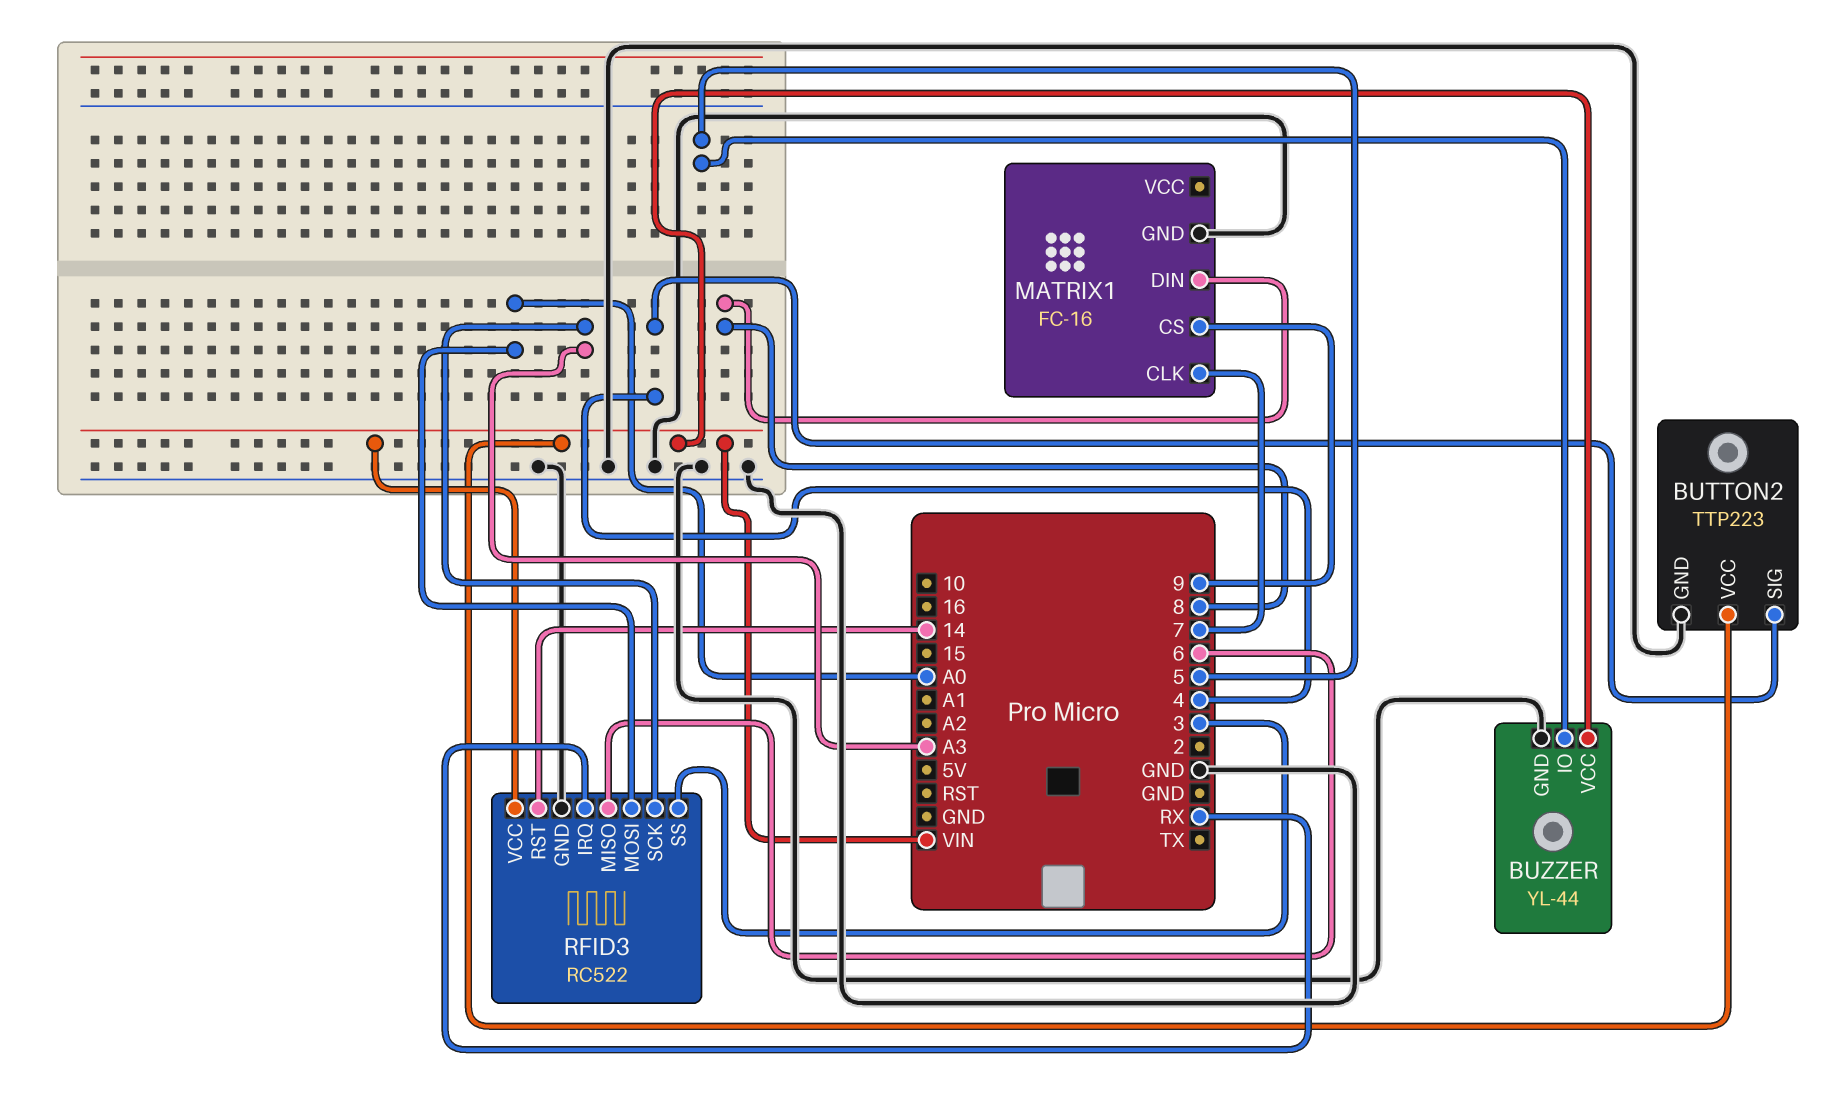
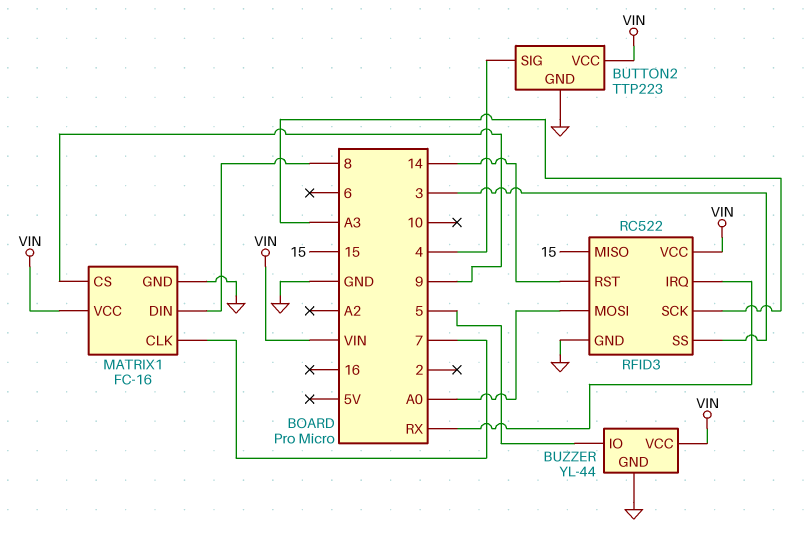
MATRIX1 pin VCC: none -> VIN
RFID3 pin MISO: 6 -> 15

